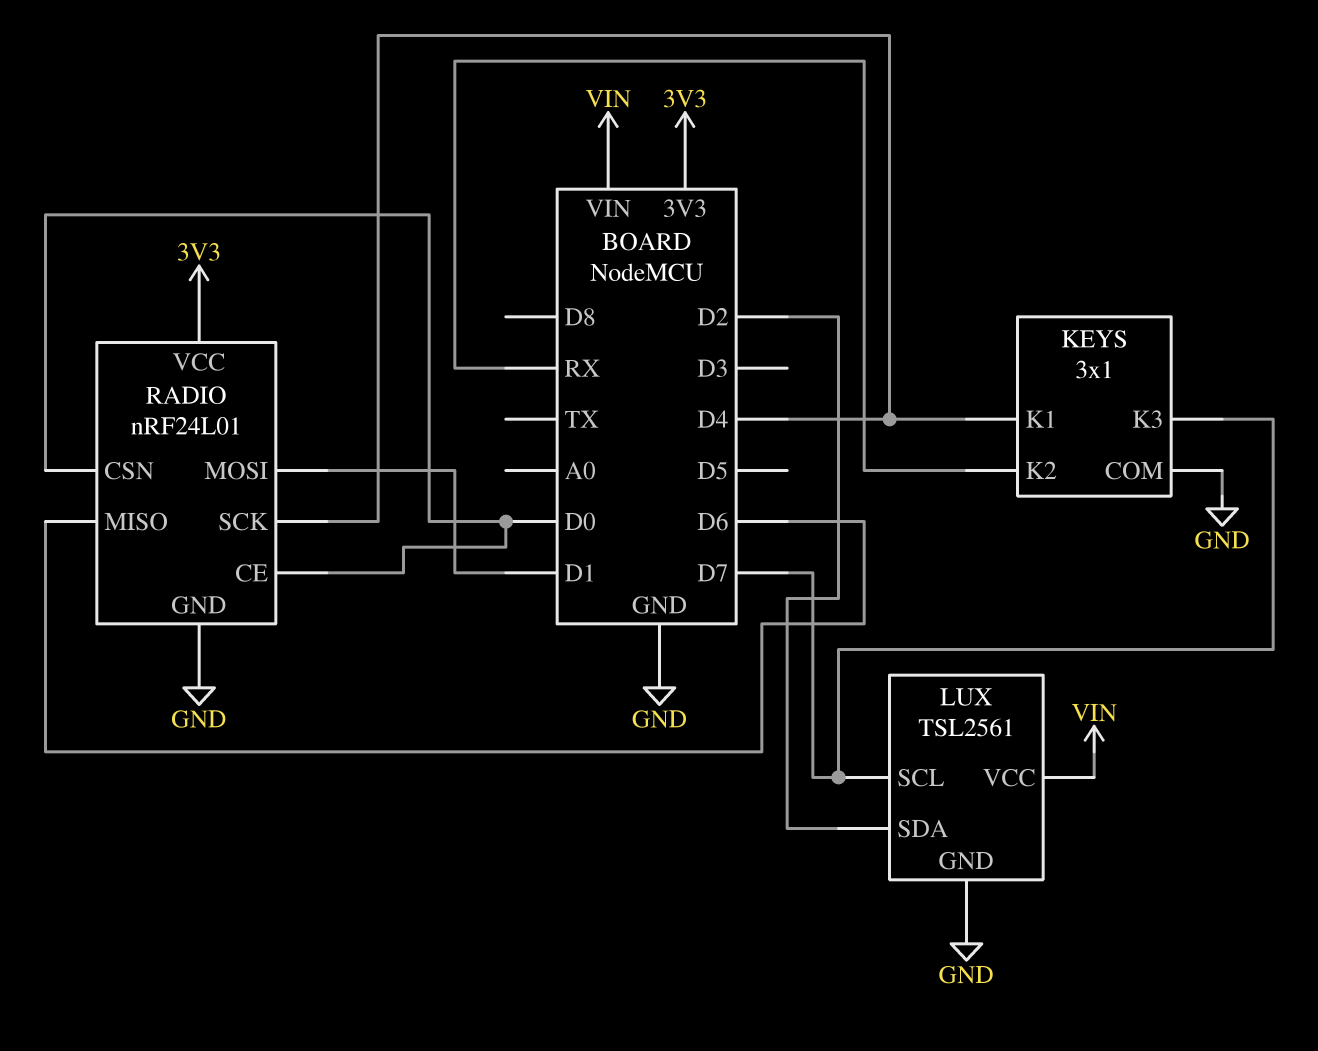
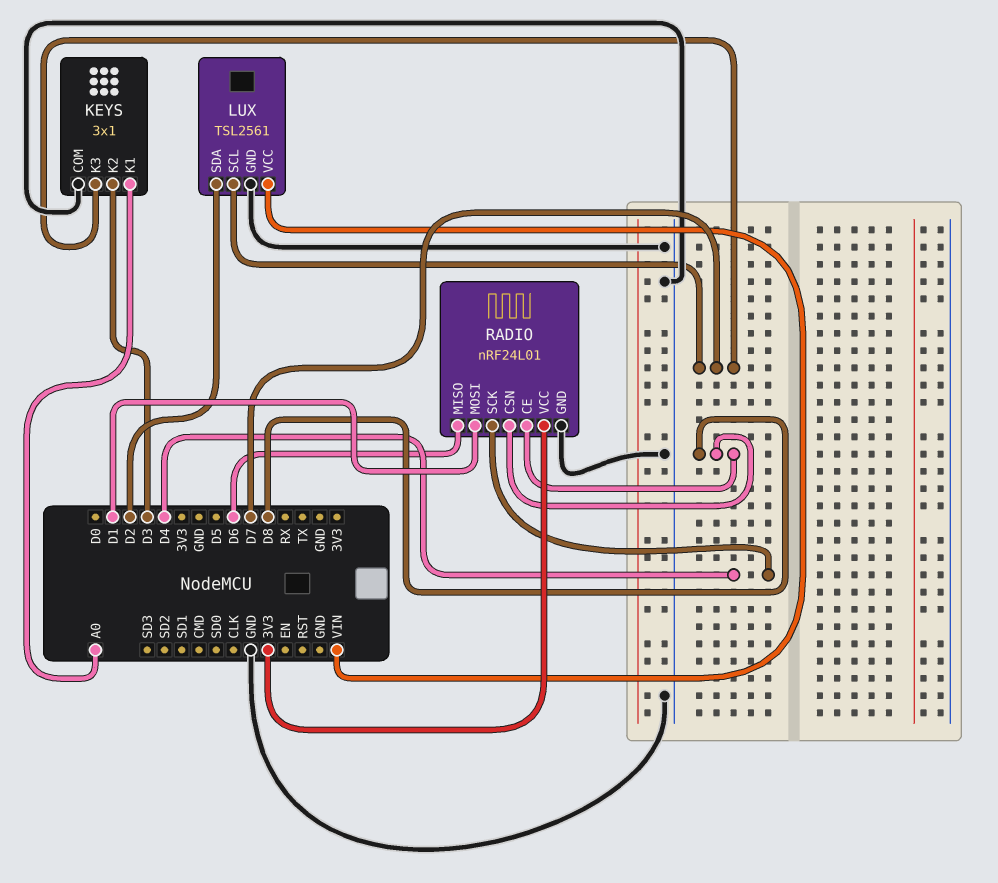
KEYS pin K1: D4 -> A0
KEYS pin K2: RX -> D3
RADIO pin CE: D0 -> D8
RADIO pin CSN: D0 -> D8

